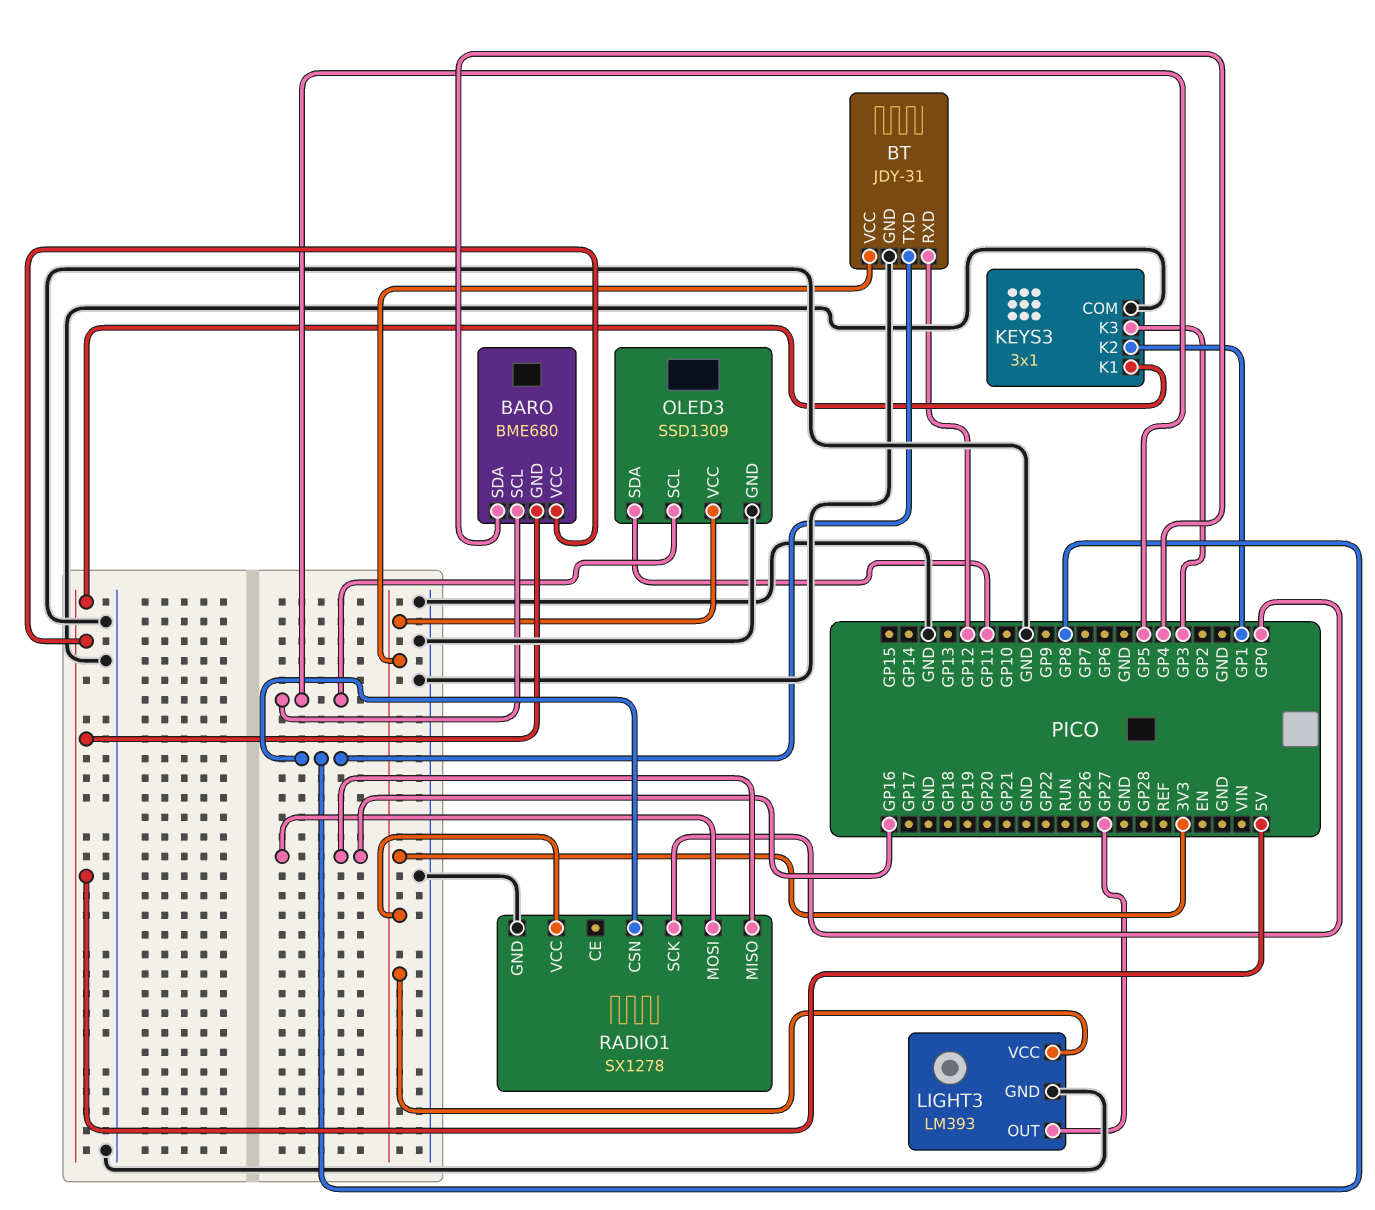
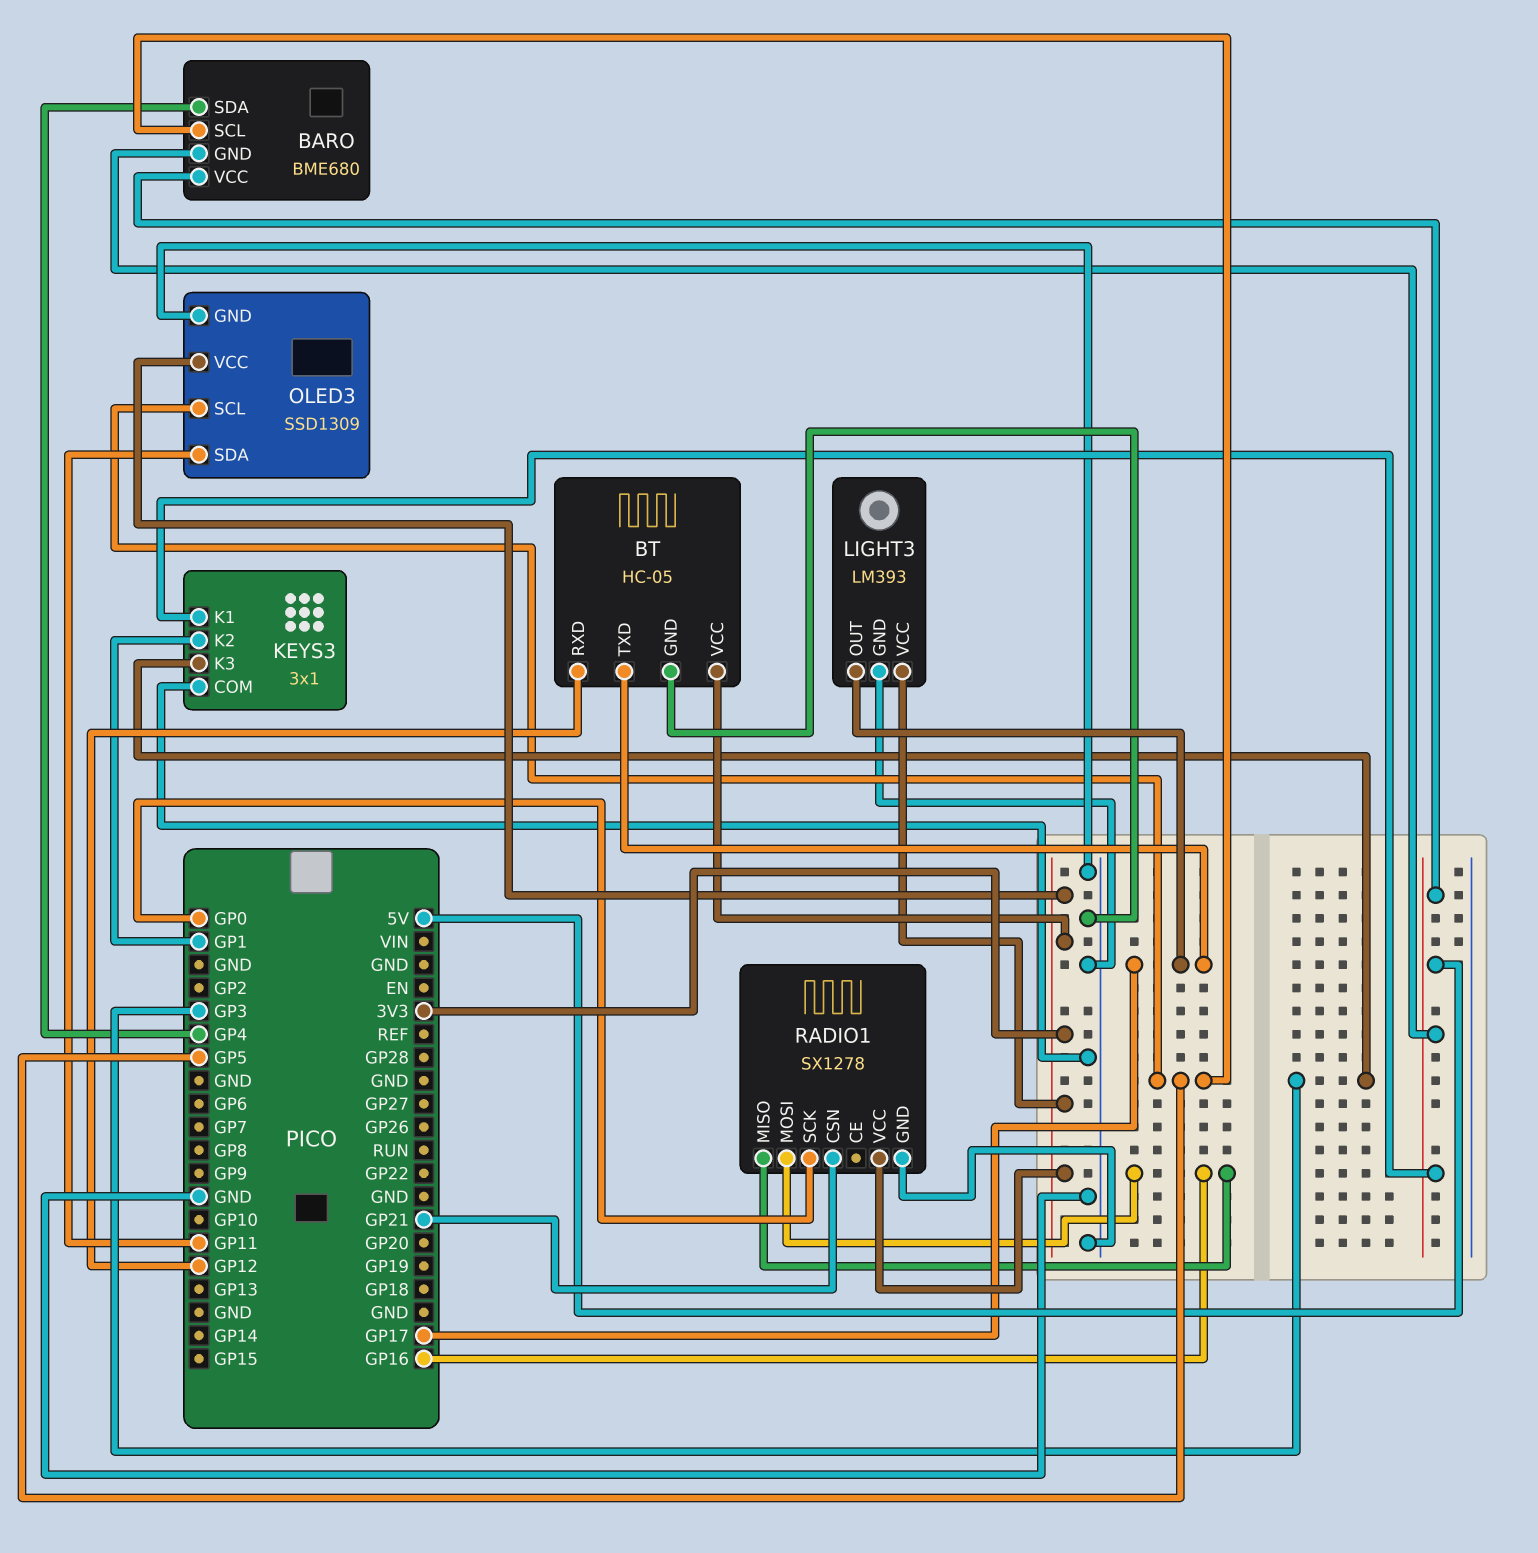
BT: JDY-31 -> HC-05
BT pin TXD: GP8 -> GP17
LIGHT3 pin OUT: GP27 -> GP17
RADIO1 pin CSN: GP8 -> GP21

